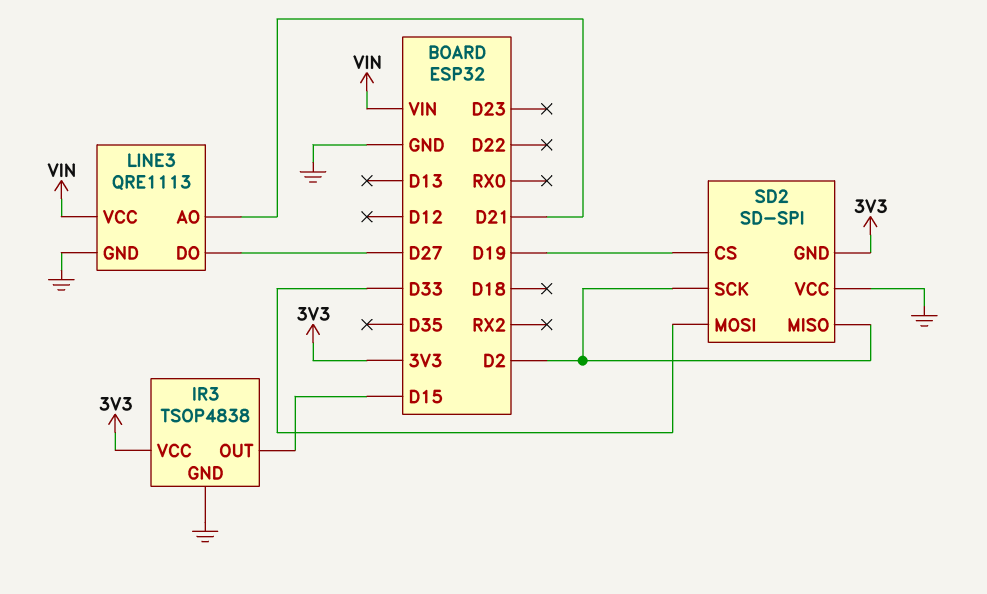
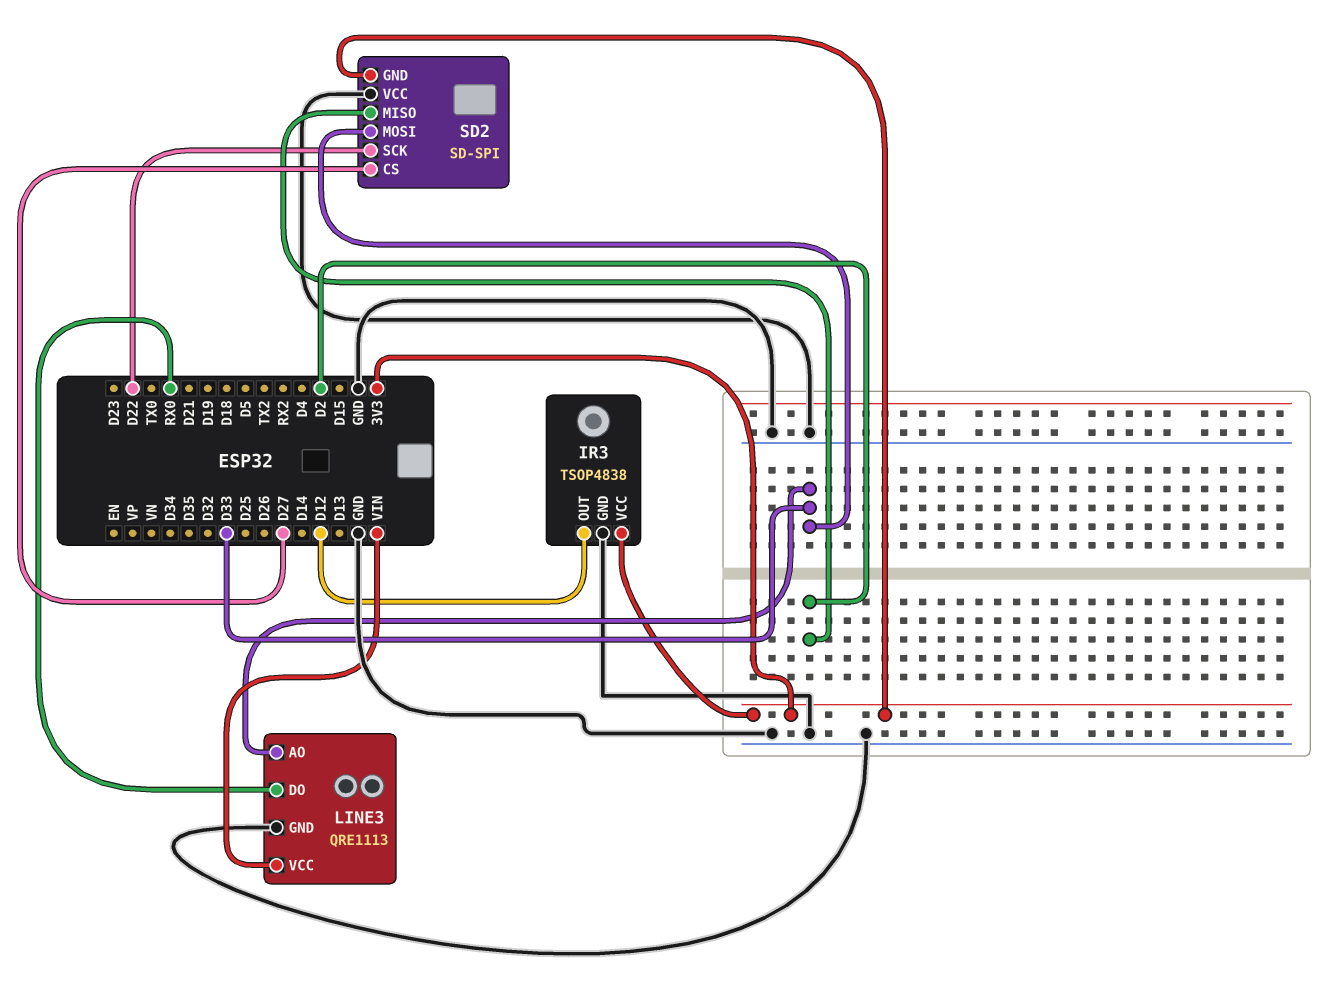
IR3 pin OUT: D15 -> D12
LINE3 pin AO: D21 -> D33
LINE3 pin DO: D27 -> RX0
SD2 pin CS: D19 -> D27
SD2 pin SCK: D2 -> D22

